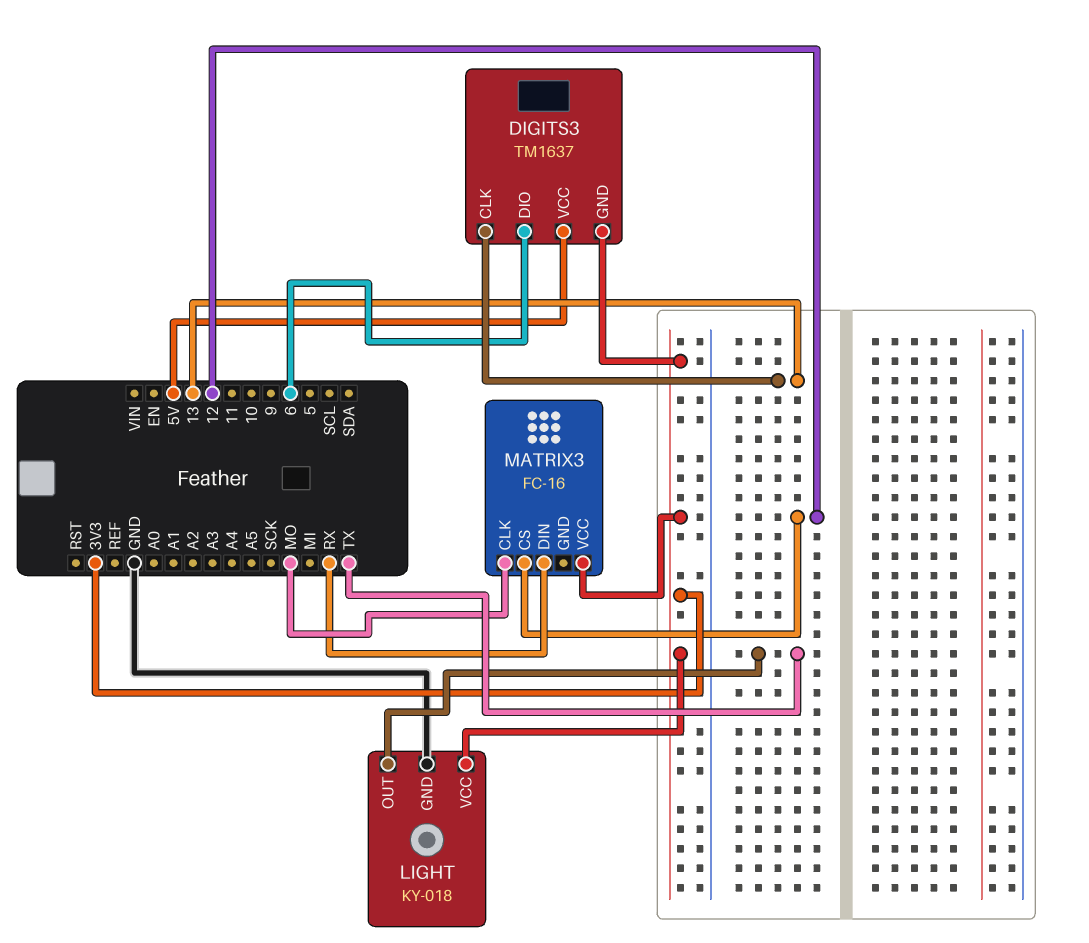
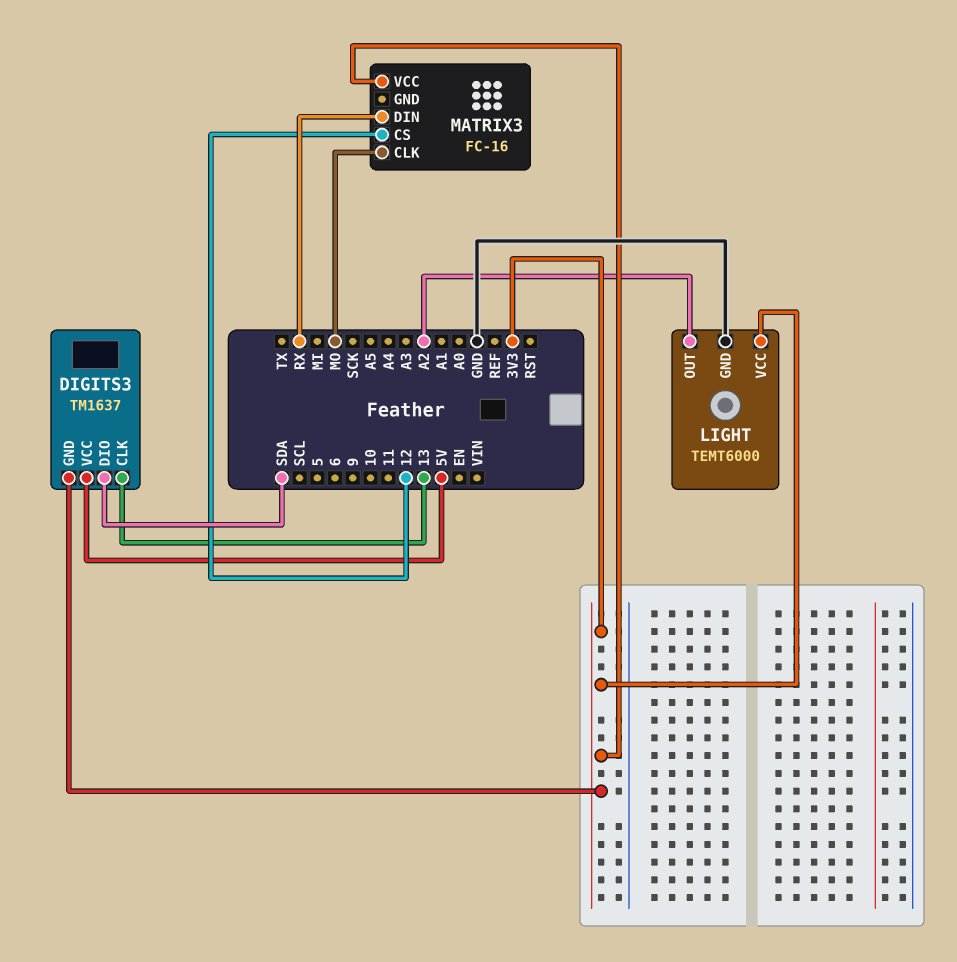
DIGITS3 pin DIO: 6 -> SDA
LIGHT: KY-018 -> TEMT6000
LIGHT pin OUT: TX -> A2

